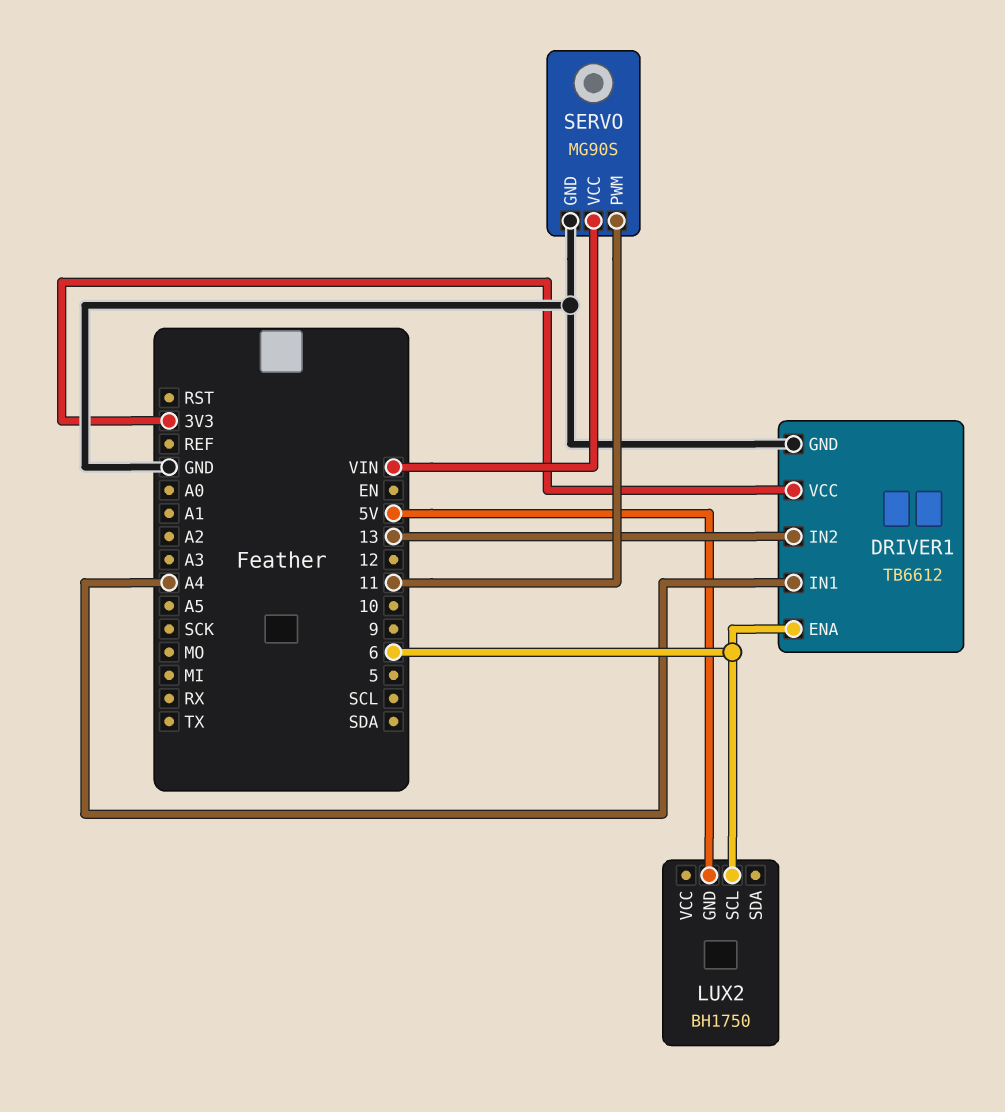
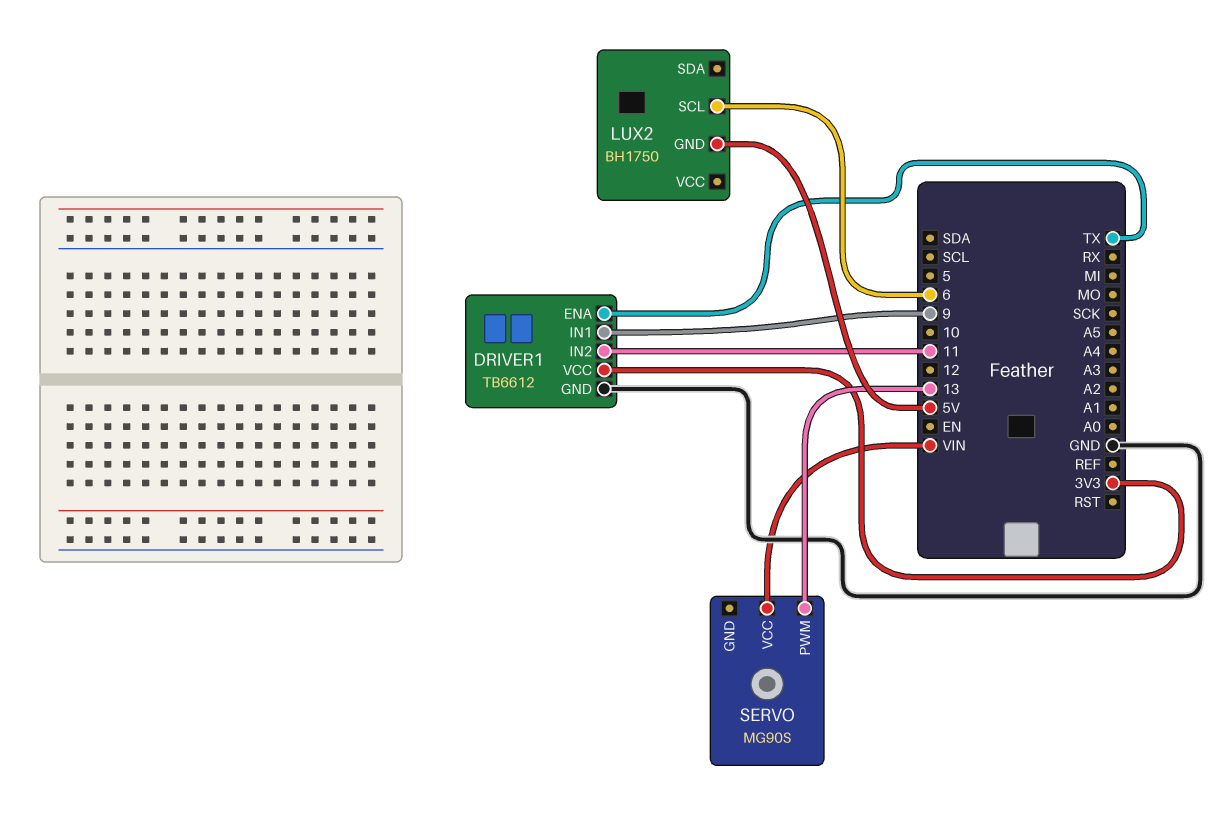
DRIVER1 pin ENA: 6 -> TX
DRIVER1 pin IN1: A4 -> 9
DRIVER1 pin IN2: 13 -> 11
SERVO pin GND: GND -> none
SERVO pin PWM: 11 -> 13

